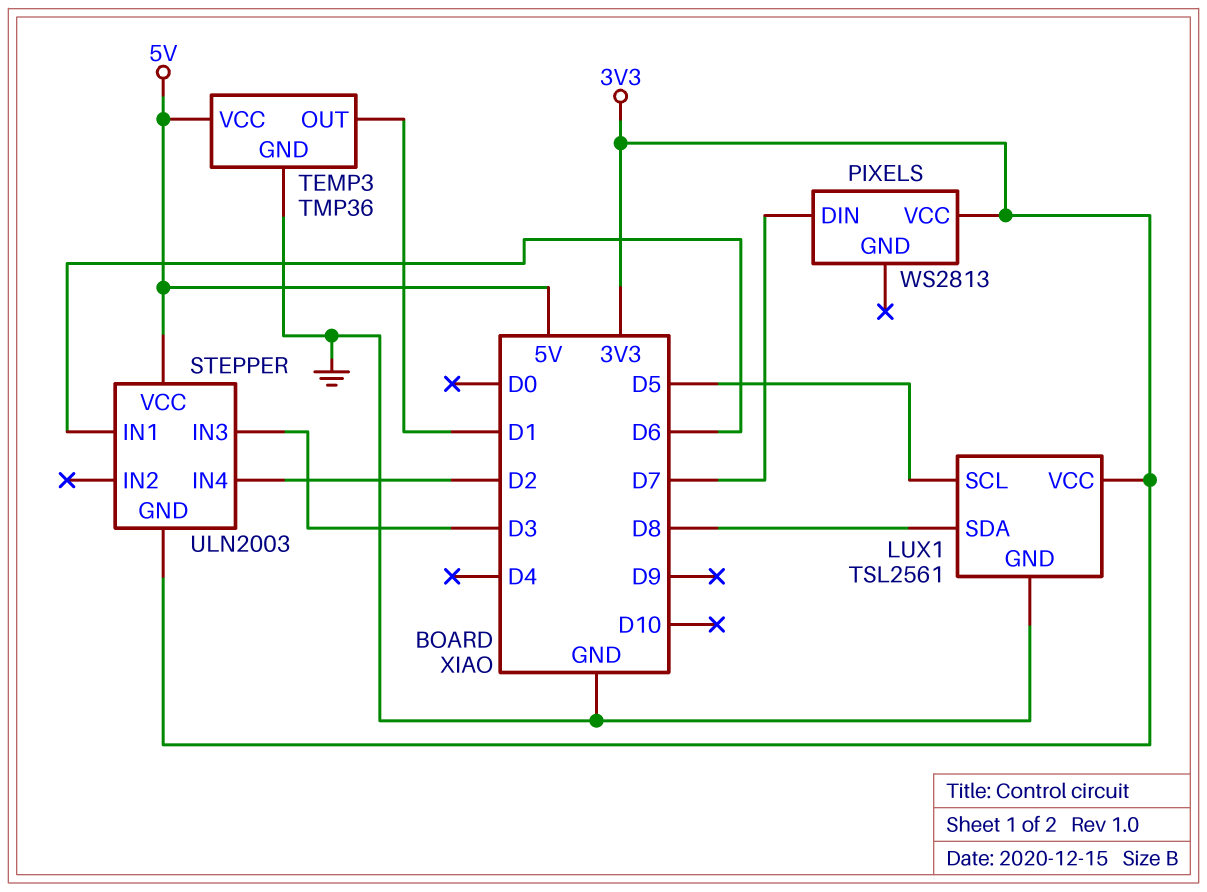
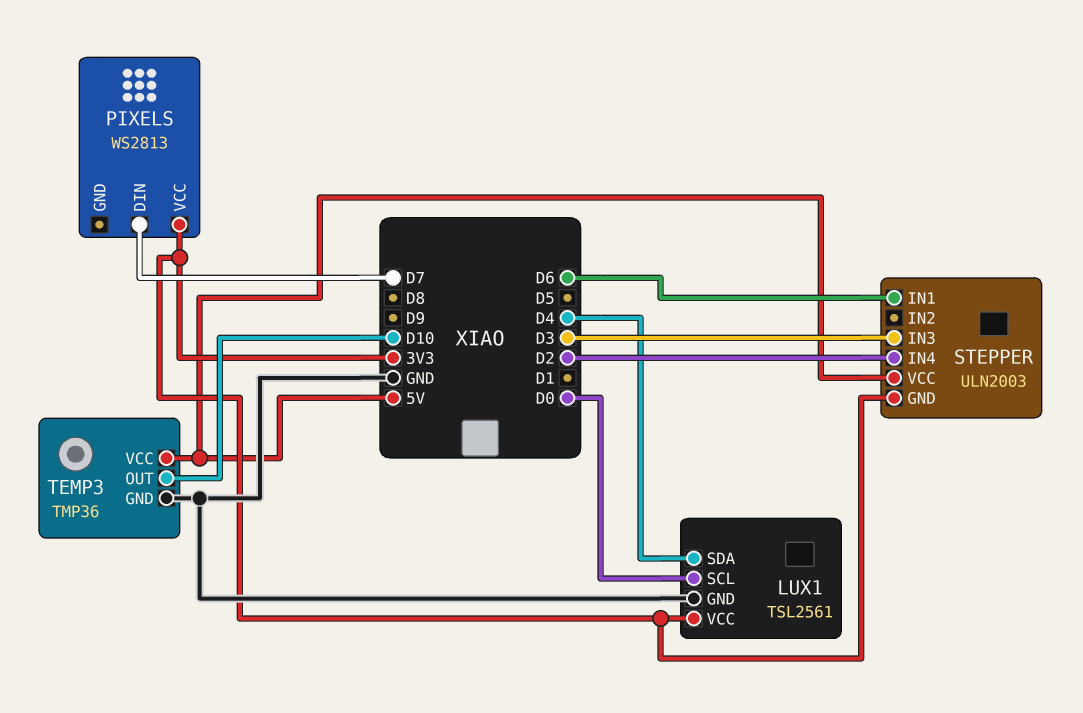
LUX1 pin SCL: D5 -> D0
LUX1 pin SDA: D8 -> D4
TEMP3 pin OUT: D1 -> D10

